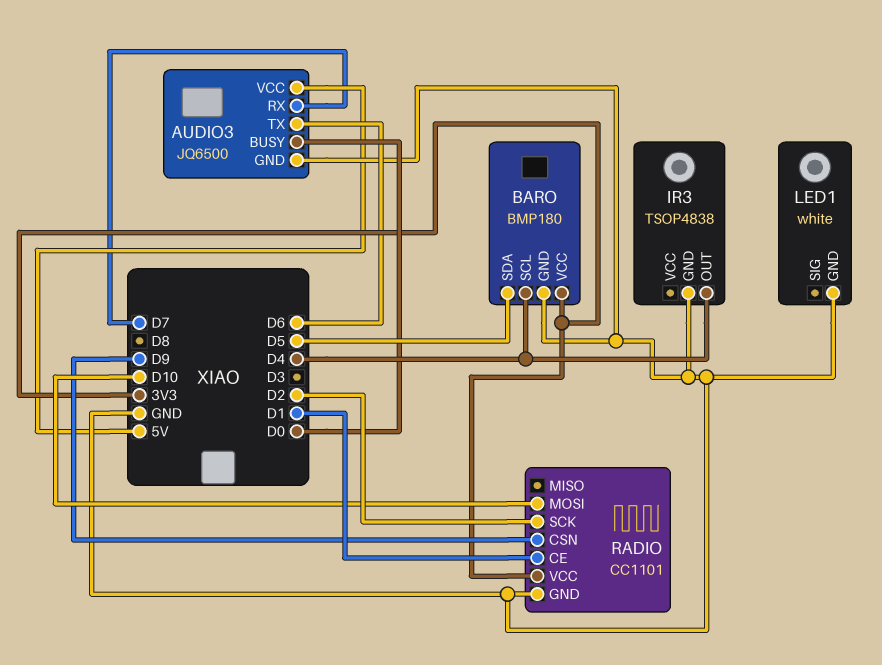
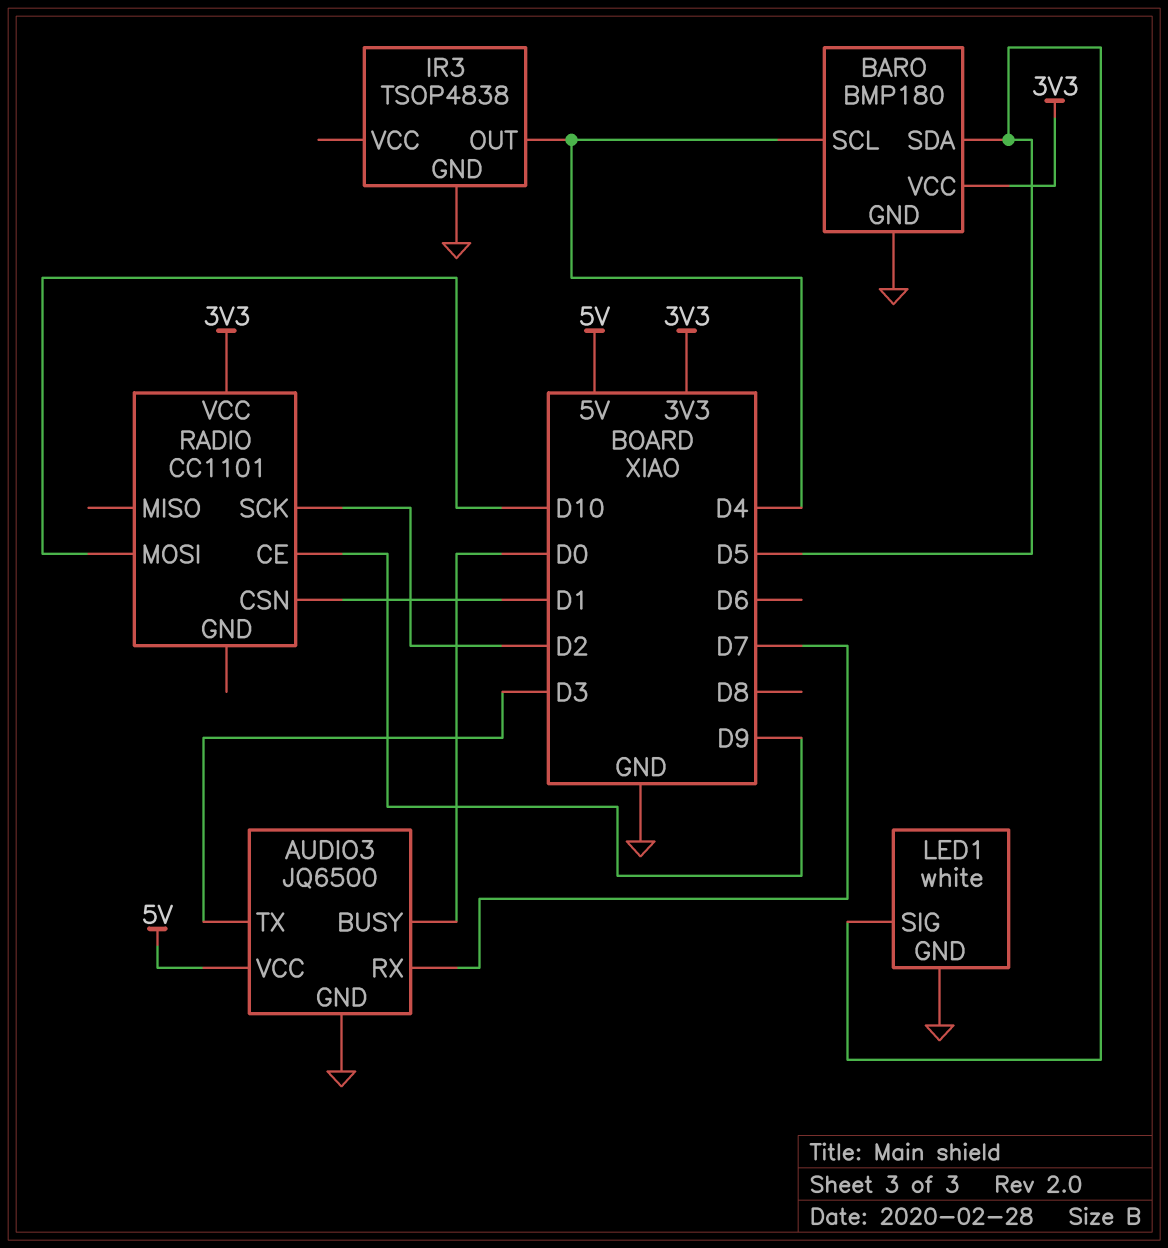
AUDIO3 pin TX: D6 -> D3
LED1 pin SIG: none -> D5
RADIO pin CE: D1 -> D9
RADIO pin CSN: D9 -> D1
RADIO pin GND: GND -> none

